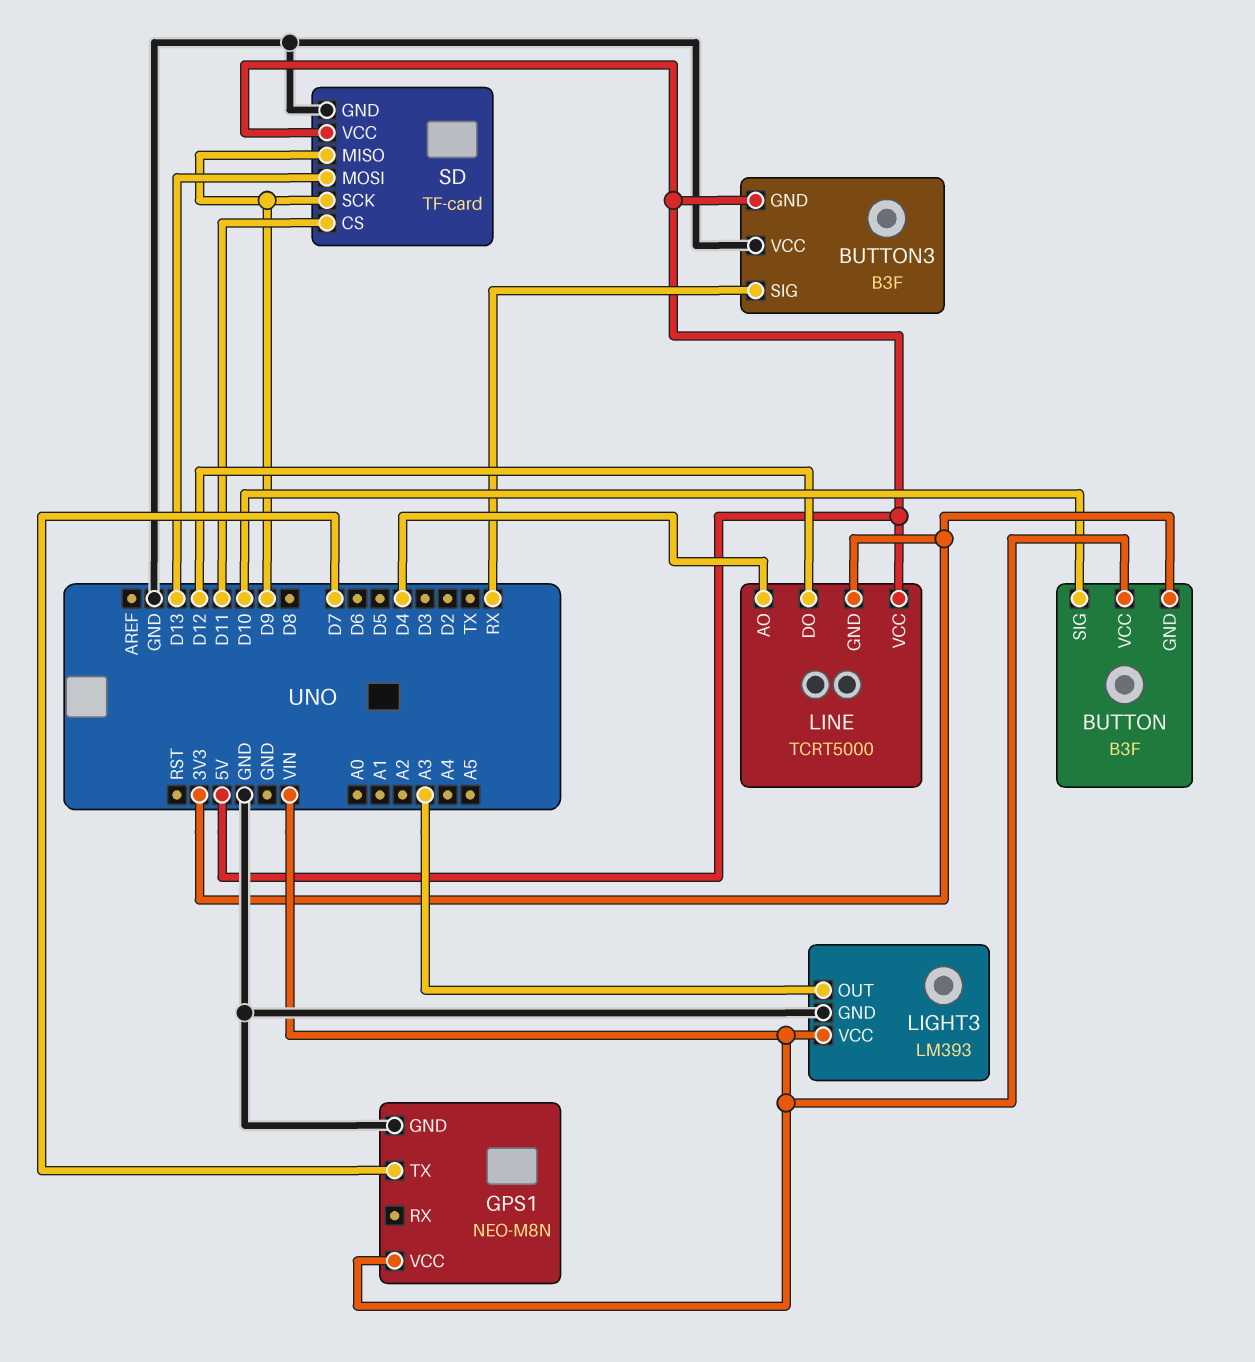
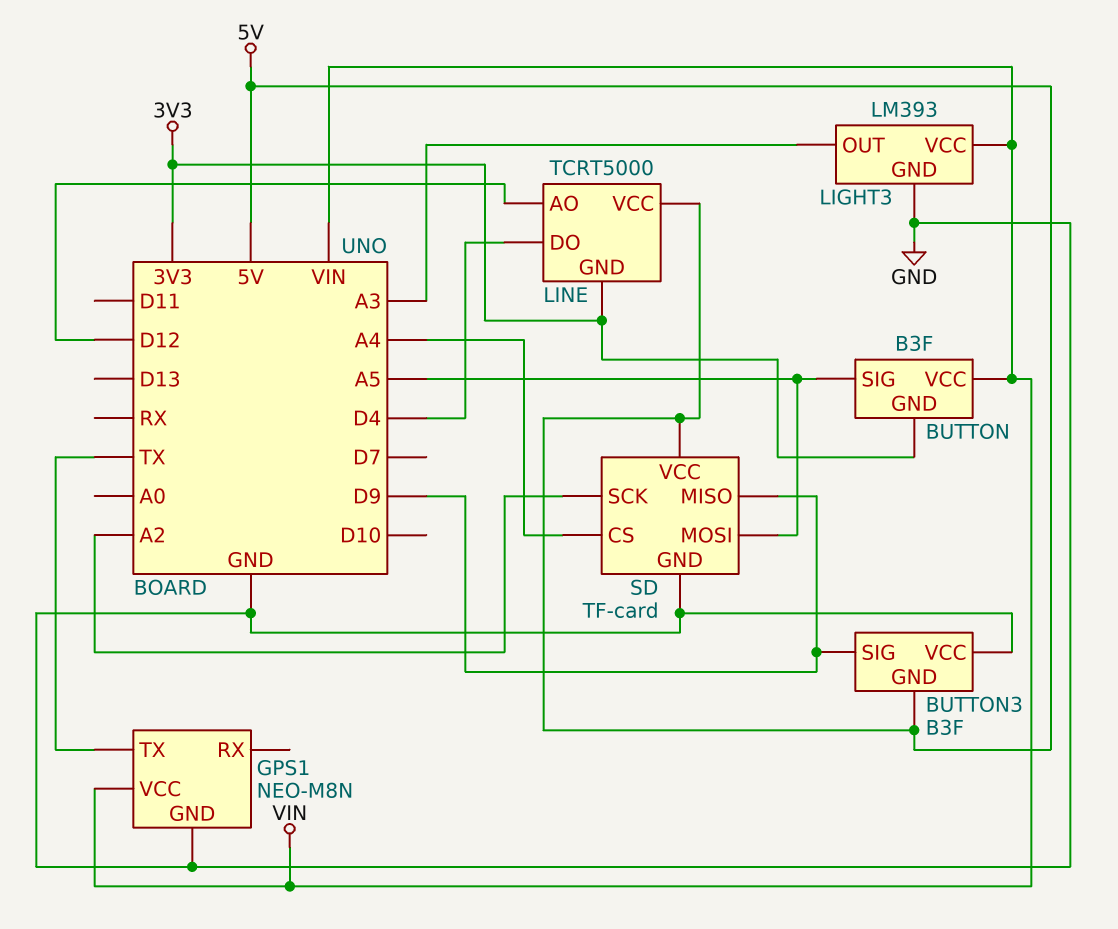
BUTTON pin SIG: D10 -> A5
BUTTON3 pin SIG: RX -> D9
GPS1 pin TX: D7 -> TX
LINE pin AO: D4 -> D12
LINE pin DO: D12 -> D4
SD pin CS: D11 -> A4
SD pin MOSI: D13 -> A5
SD pin SCK: D9 -> A2

